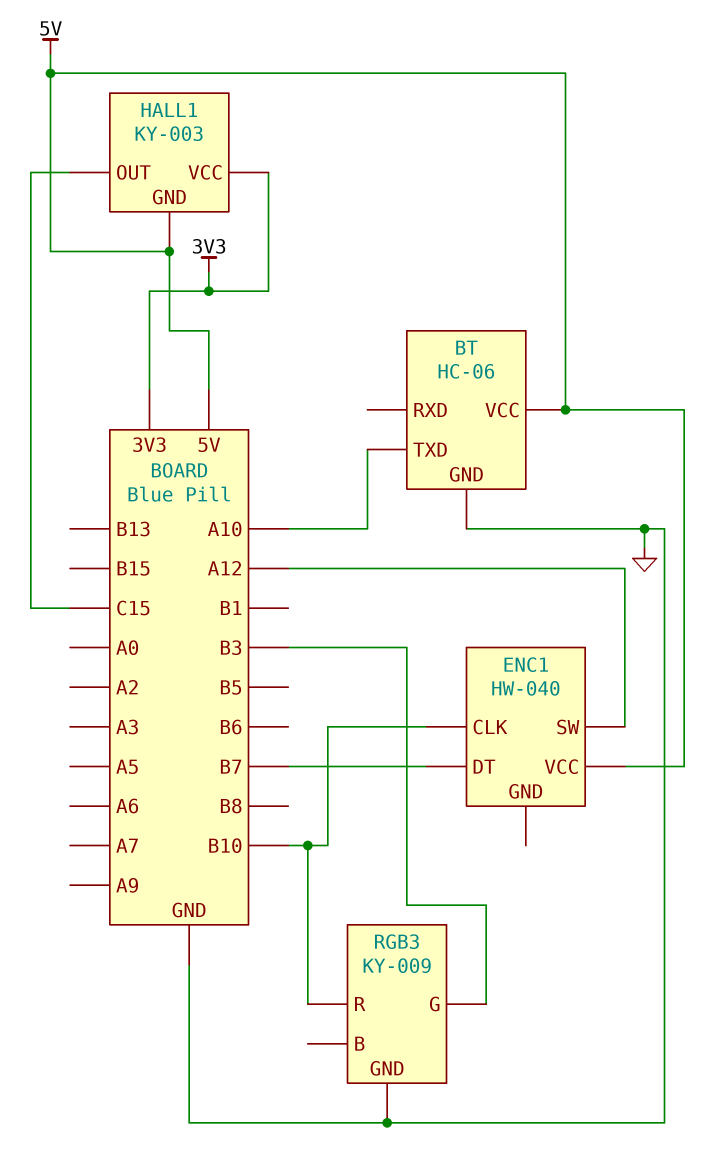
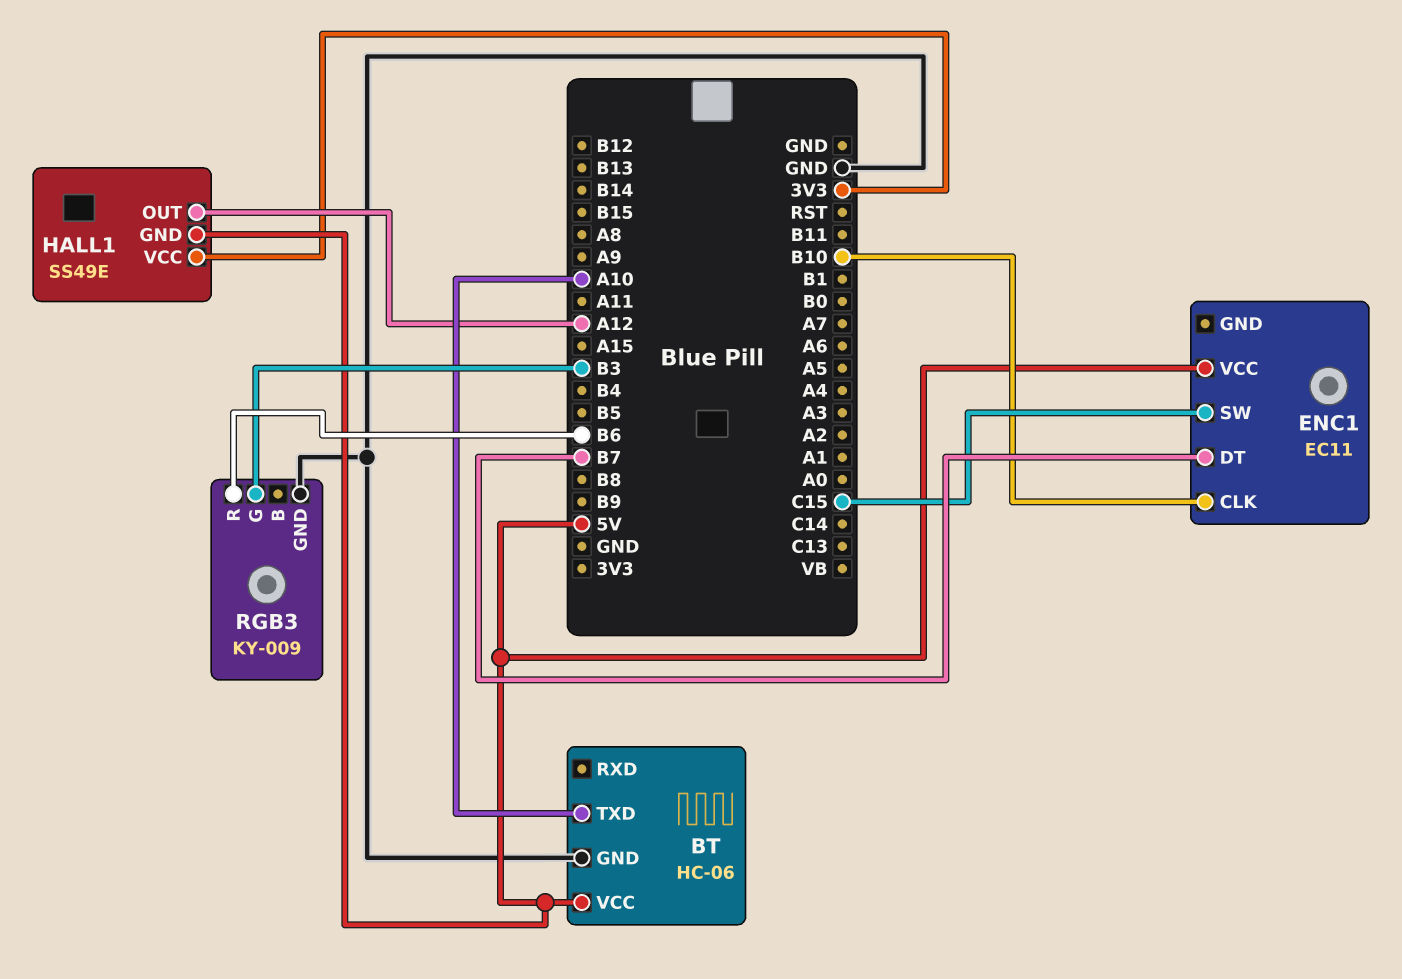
ENC1: HW-040 -> EC11
ENC1 pin SW: A12 -> C15
HALL1: KY-003 -> SS49E
HALL1 pin OUT: C15 -> A12
RGB3 pin R: B10 -> B6

